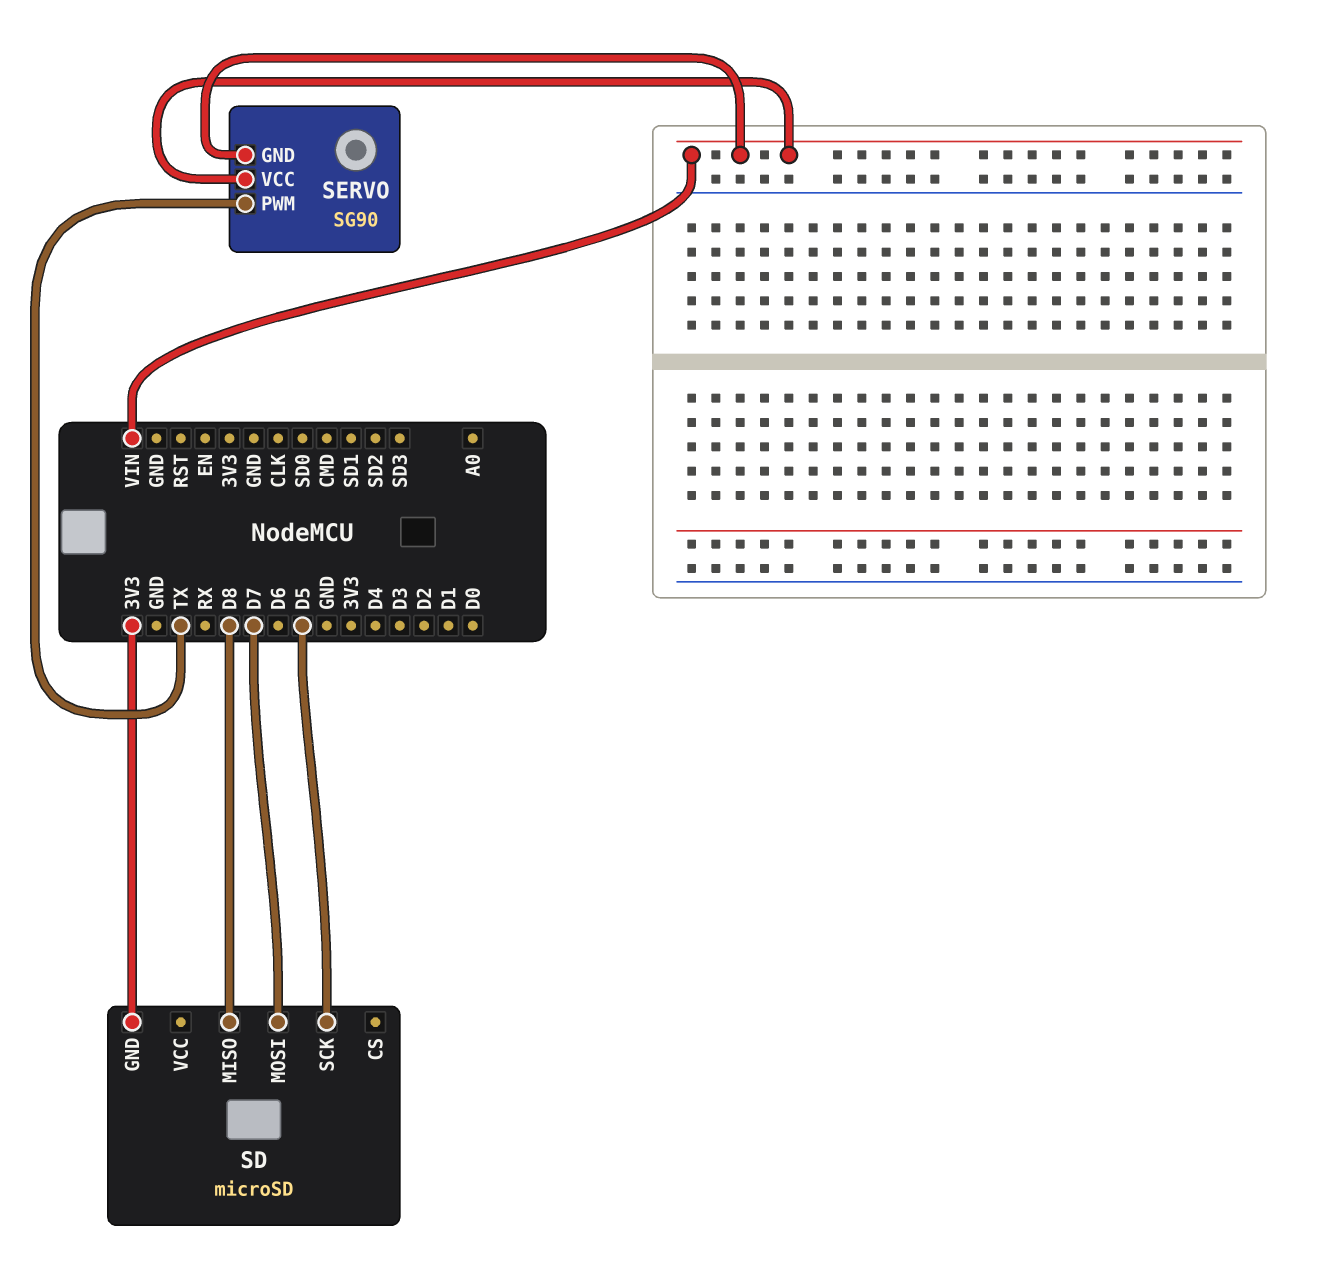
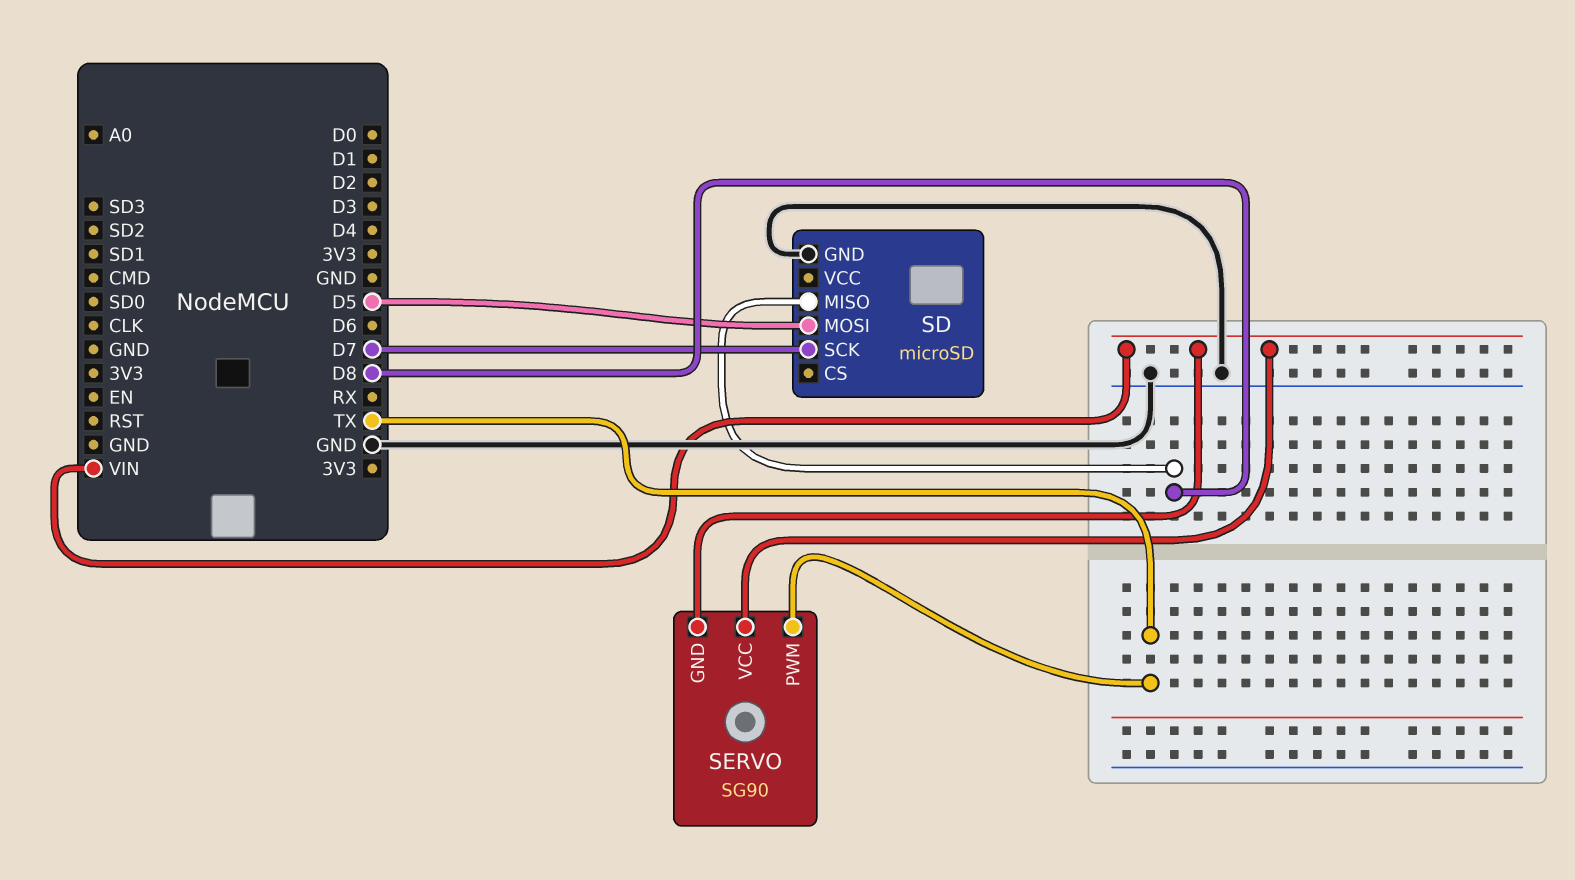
SD pin GND: 3V3 -> GND
SD pin MOSI: D7 -> D5
SD pin SCK: D5 -> D7

